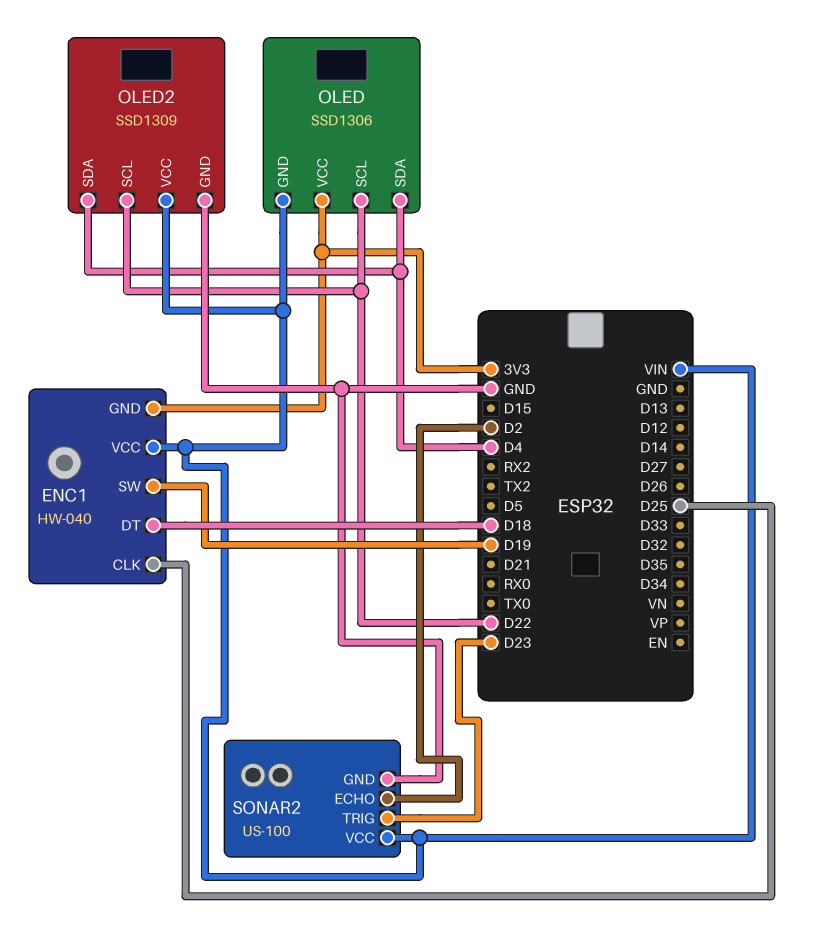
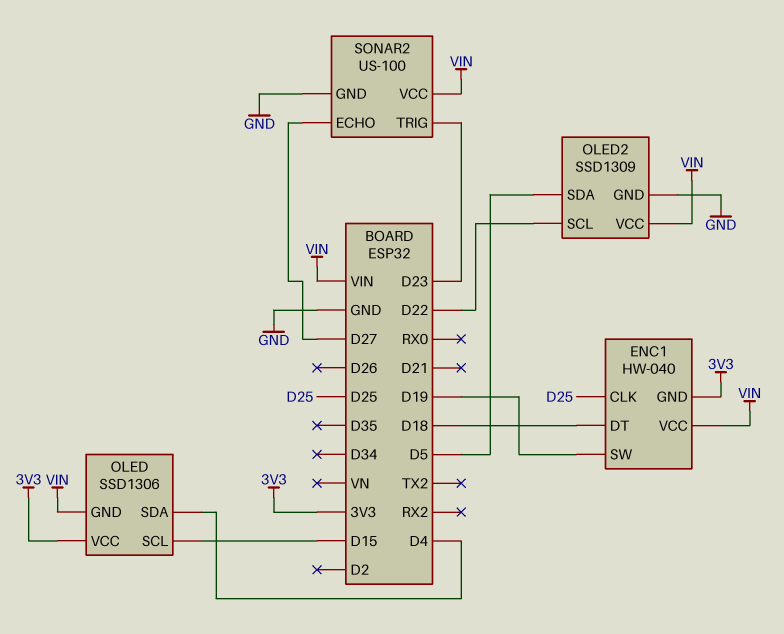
OLED pin SCL: D22 -> D15
OLED2 pin SDA: D4 -> D5
SONAR2 pin ECHO: D2 -> D27

